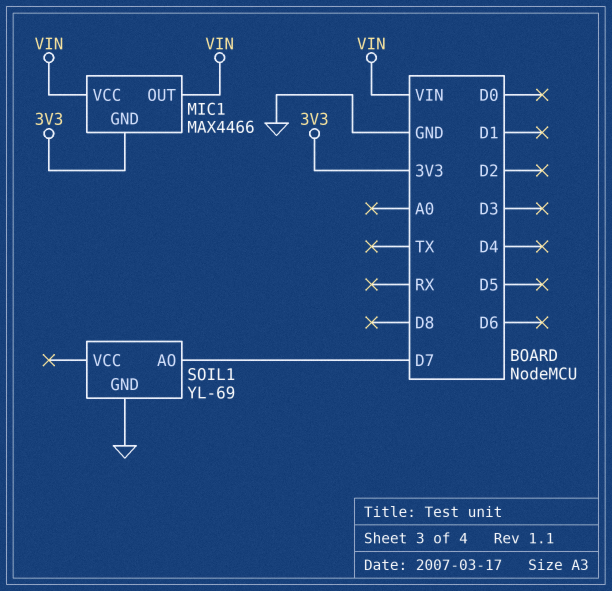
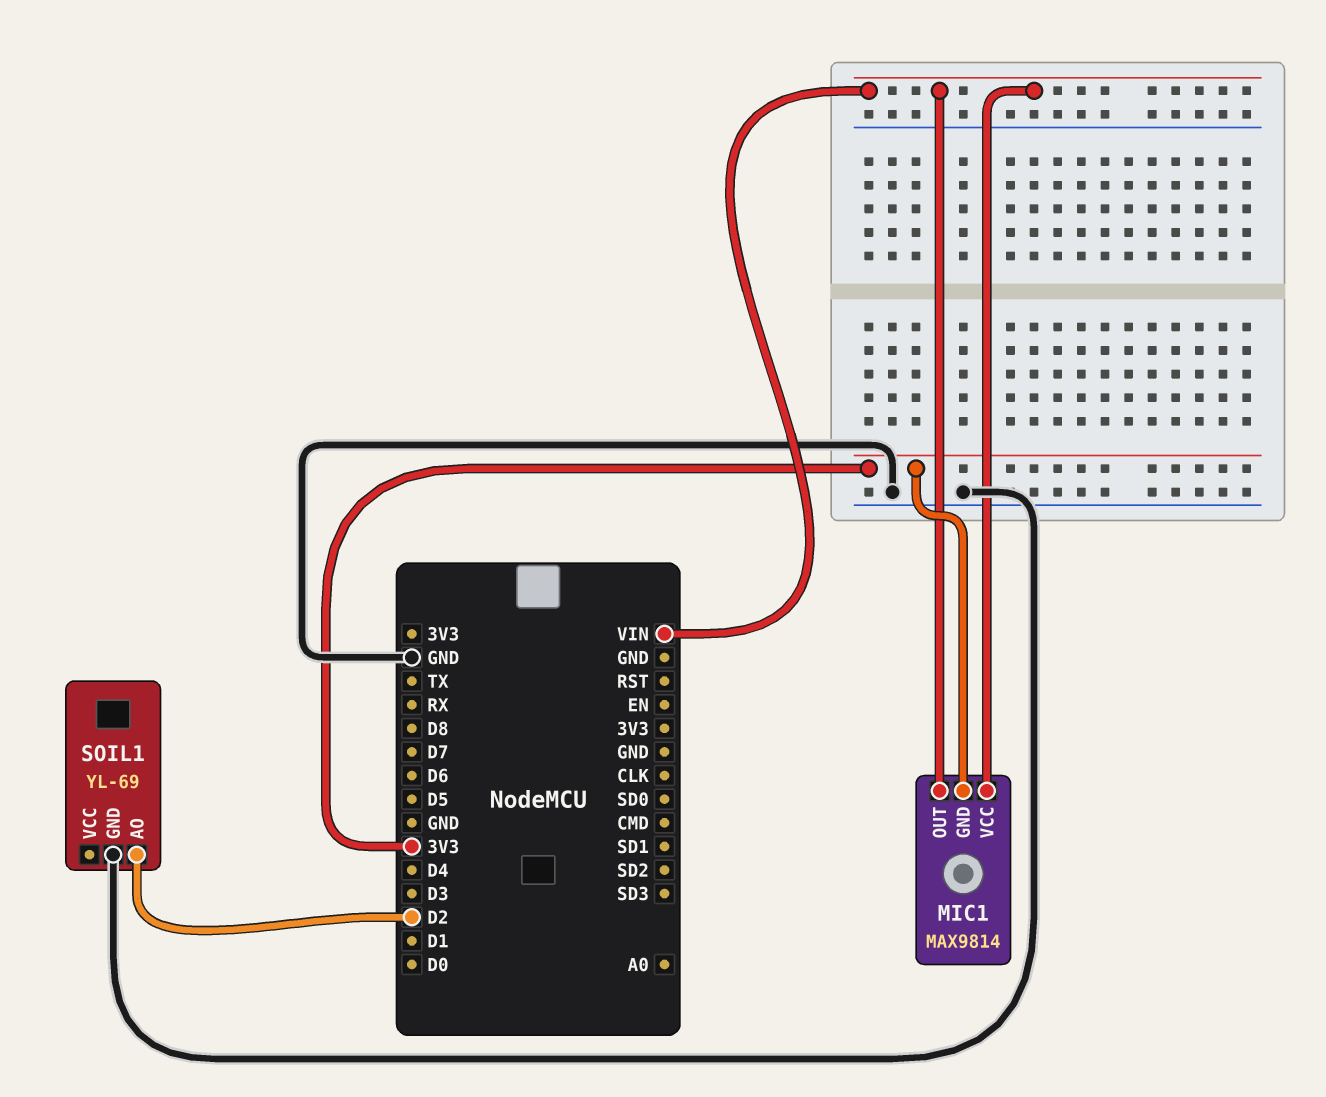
MIC1: MAX4466 -> MAX9814
SOIL1 pin AO: D7 -> D2

